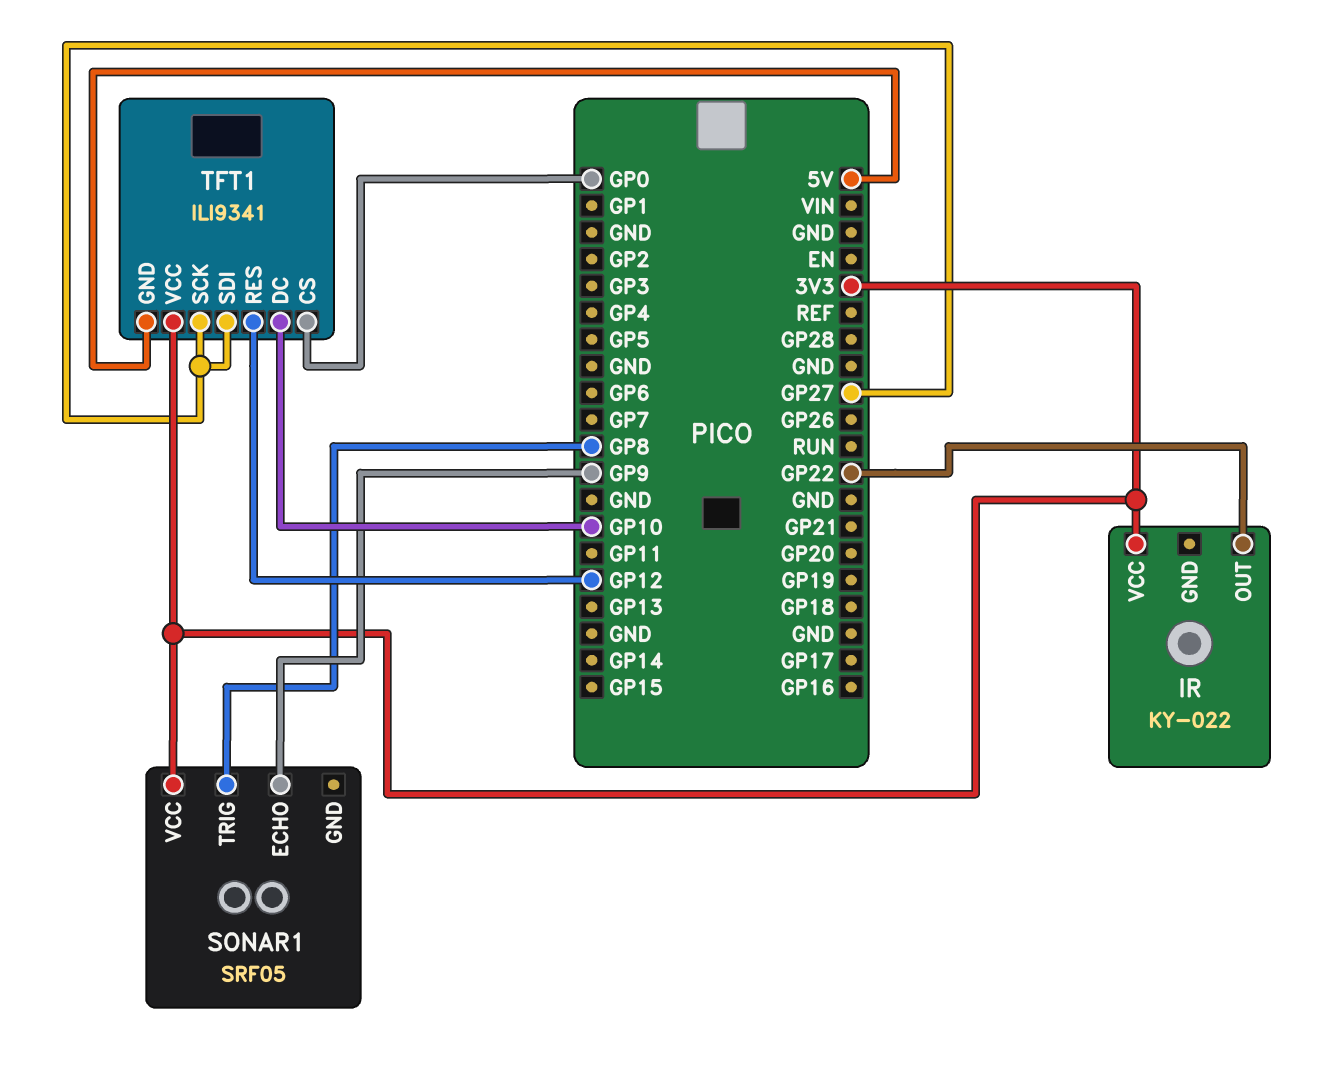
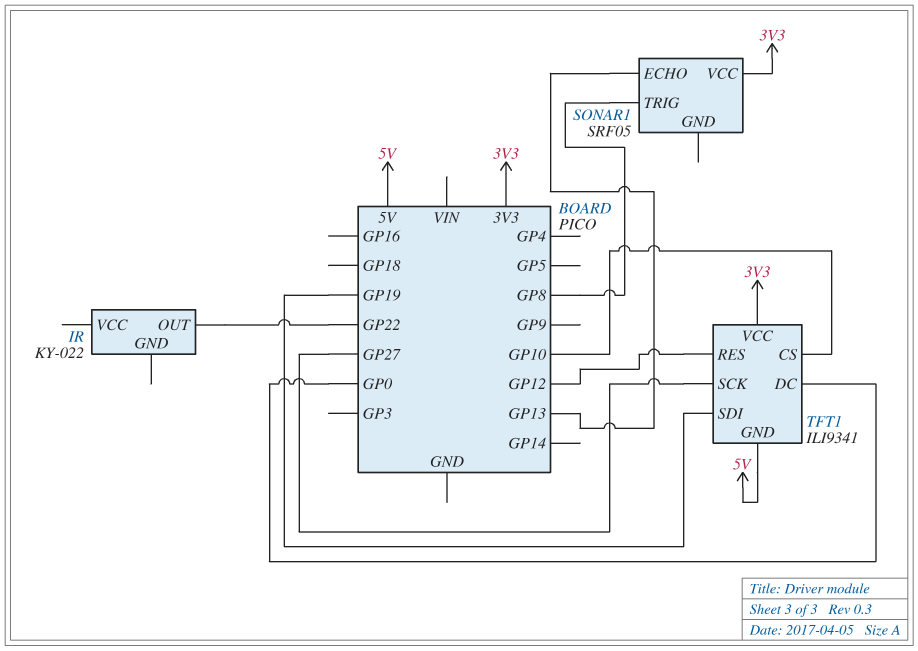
IR pin VCC: 3V3 -> none
SONAR1 pin ECHO: GP9 -> GP13
TFT1 pin CS: GP0 -> GP10
TFT1 pin DC: GP10 -> GP0
TFT1 pin SDI: GP27 -> GP19

